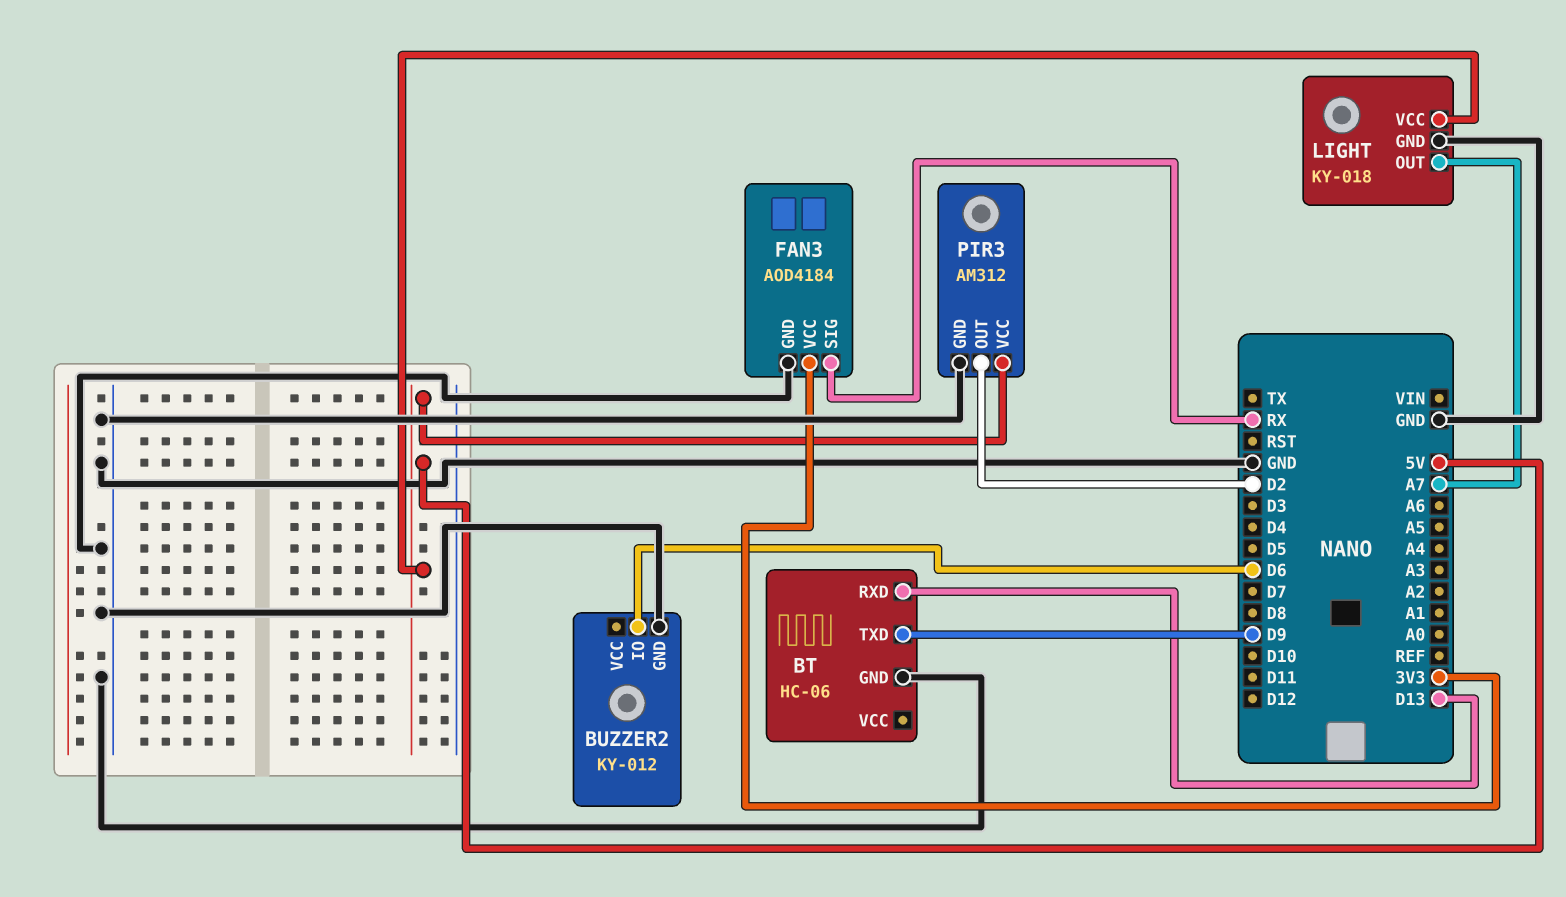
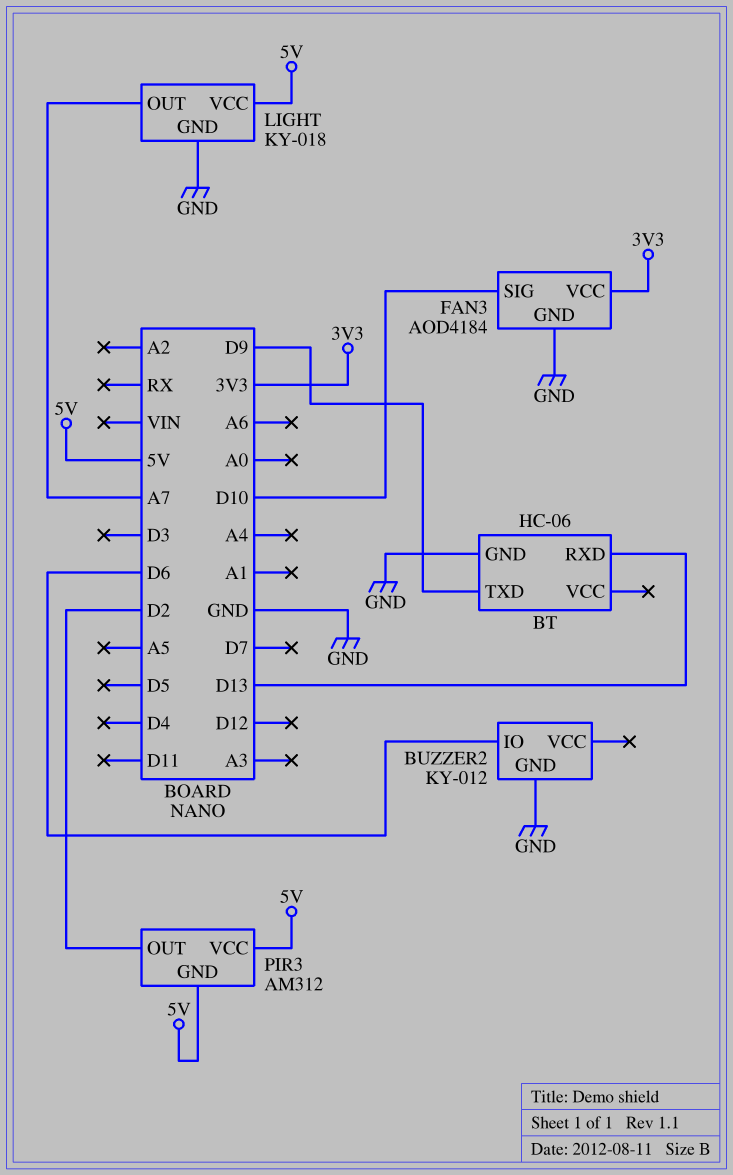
FAN3 pin SIG: RX -> D10
PIR3 pin GND: GND -> 5V

